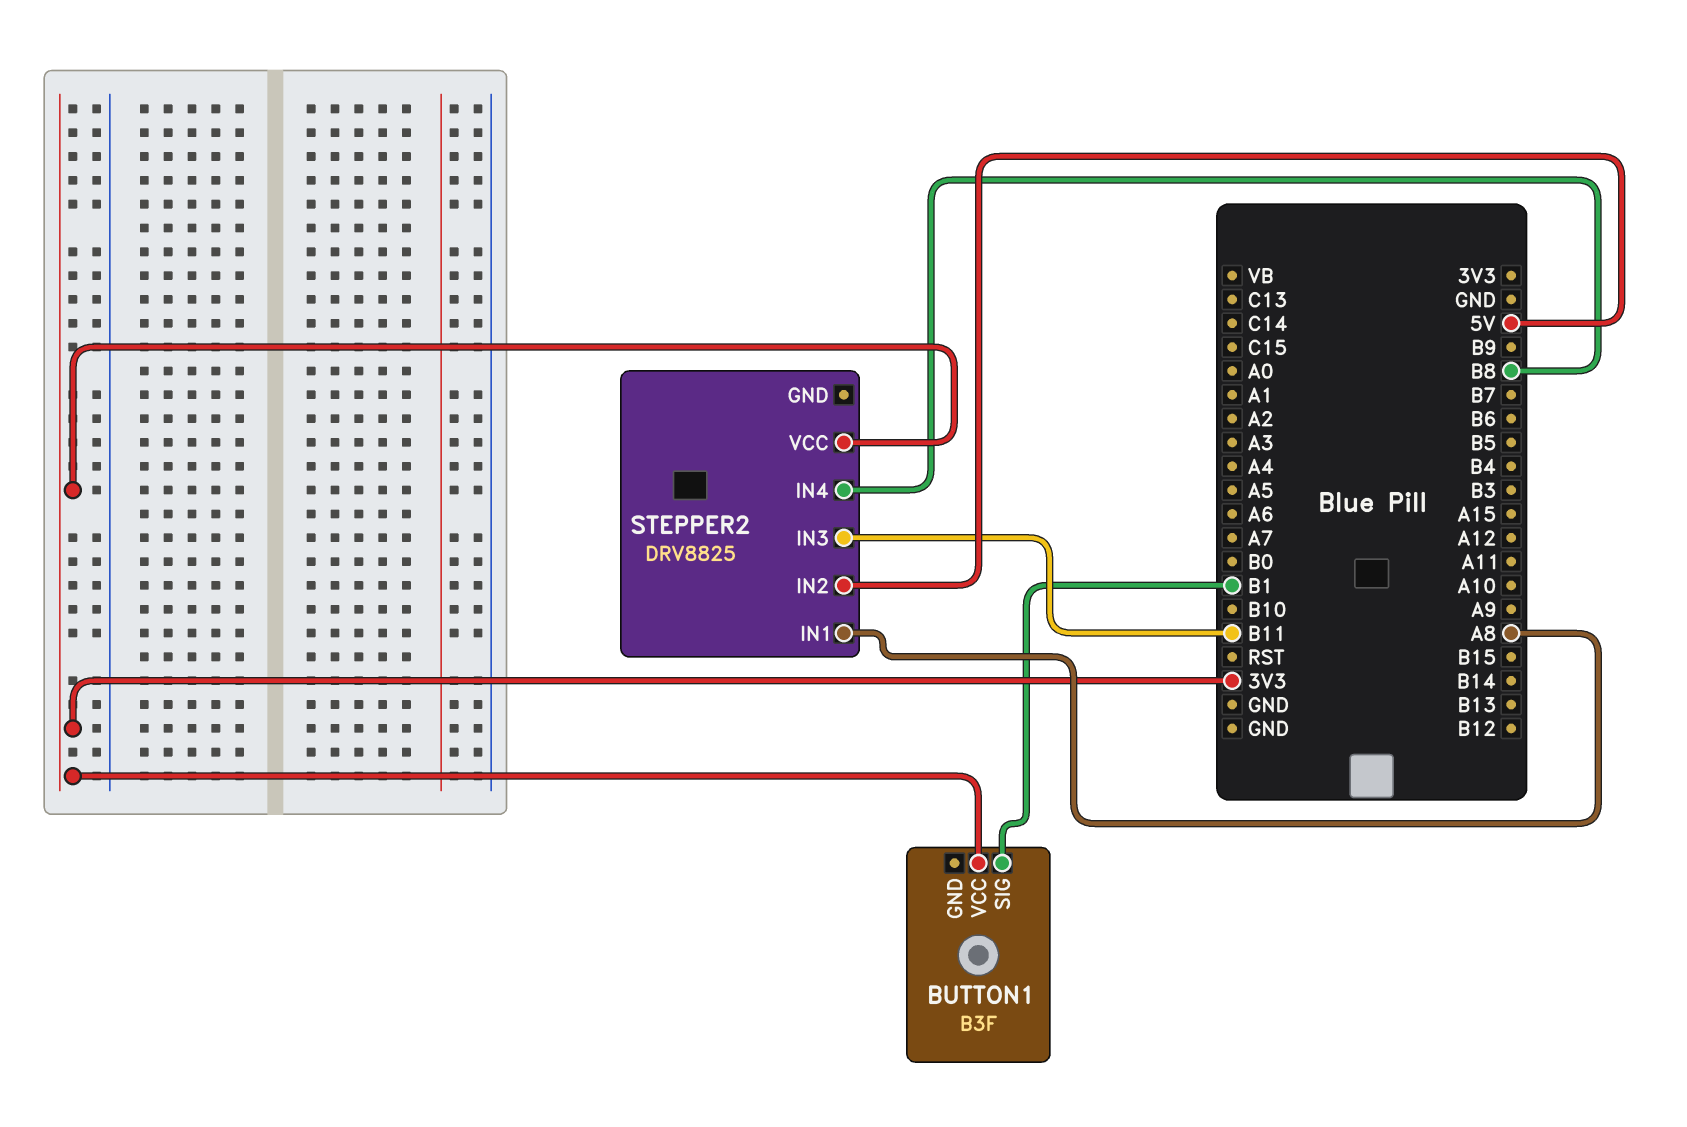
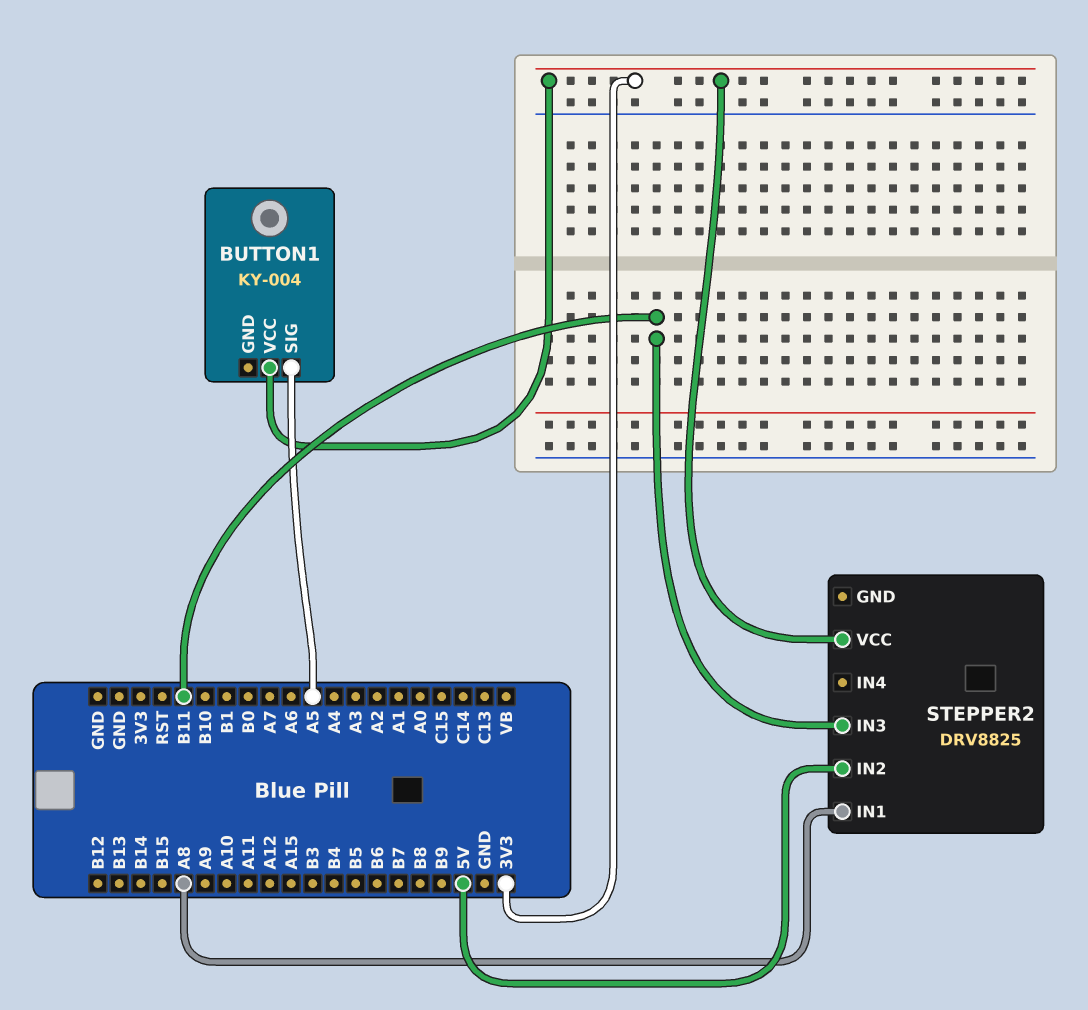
BUTTON1: B3F -> KY-004
BUTTON1 pin SIG: B1 -> A5
STEPPER2 pin IN4: B8 -> none

